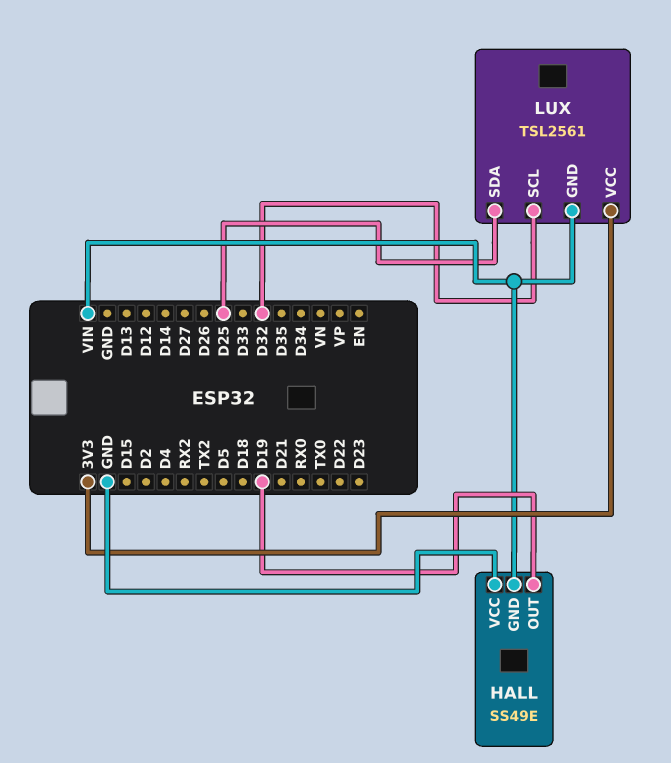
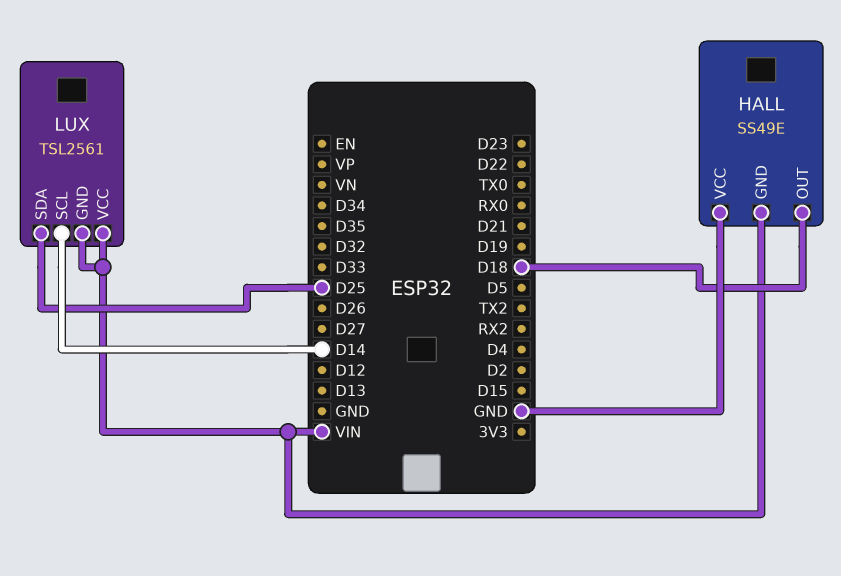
HALL pin OUT: D19 -> D18
LUX pin SCL: D32 -> D14
LUX pin VCC: 3V3 -> VIN

